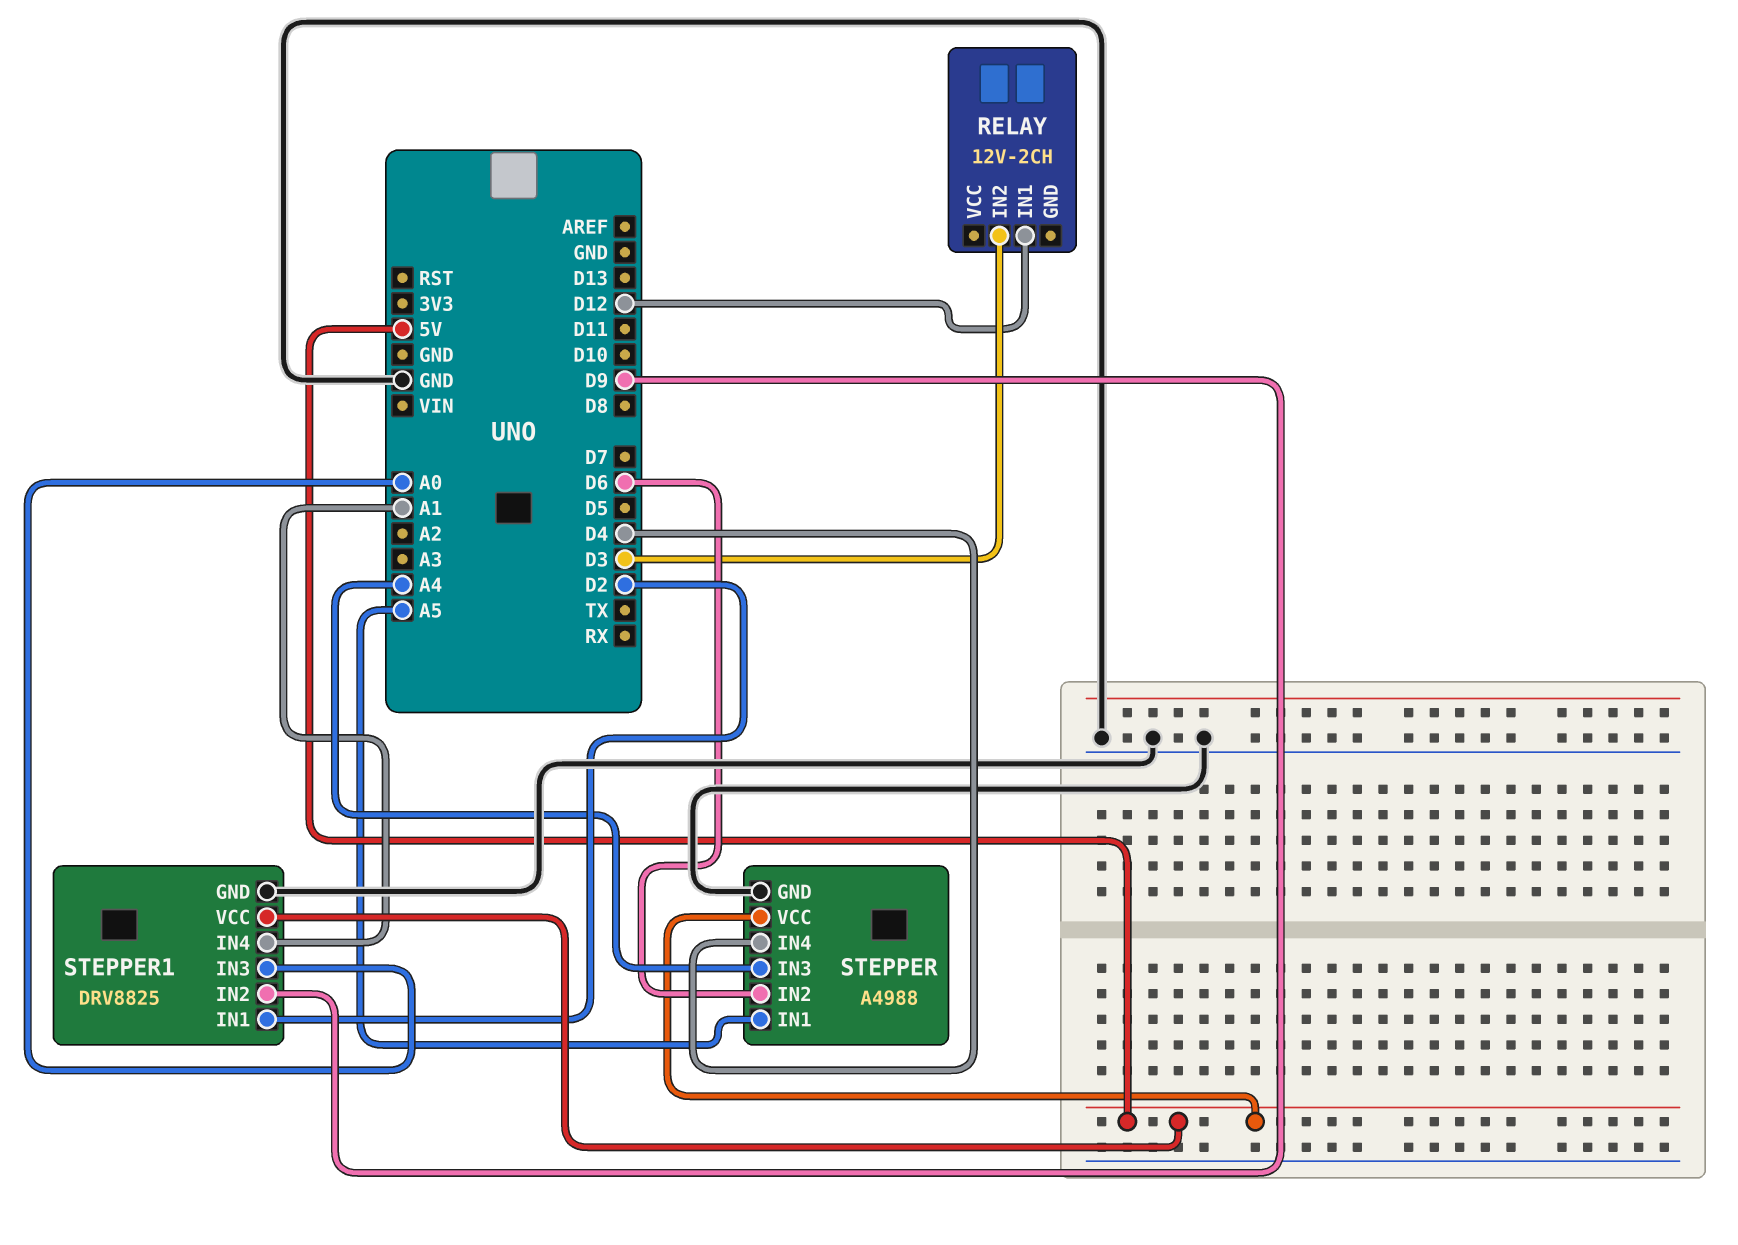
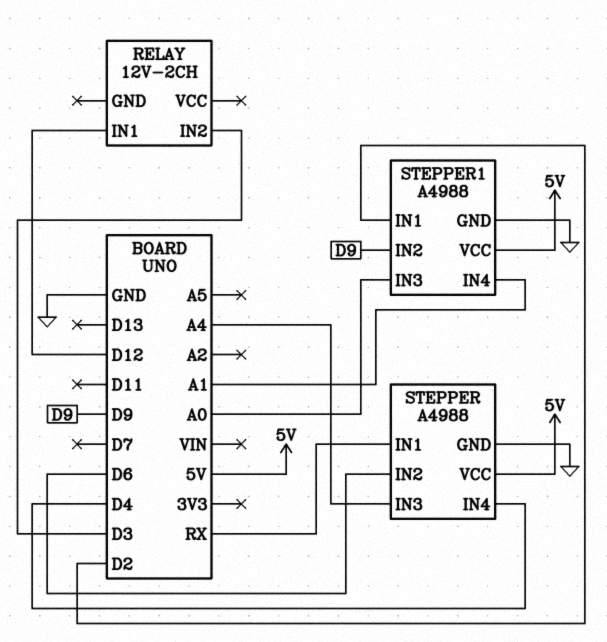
STEPPER pin IN1: A5 -> RX
STEPPER1: DRV8825 -> A4988

